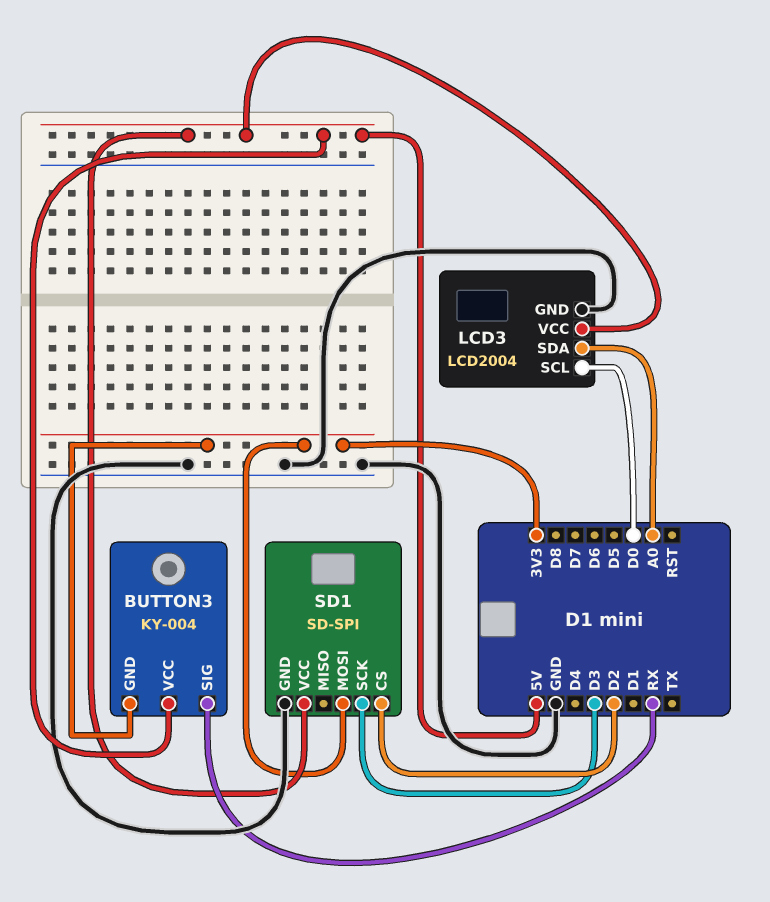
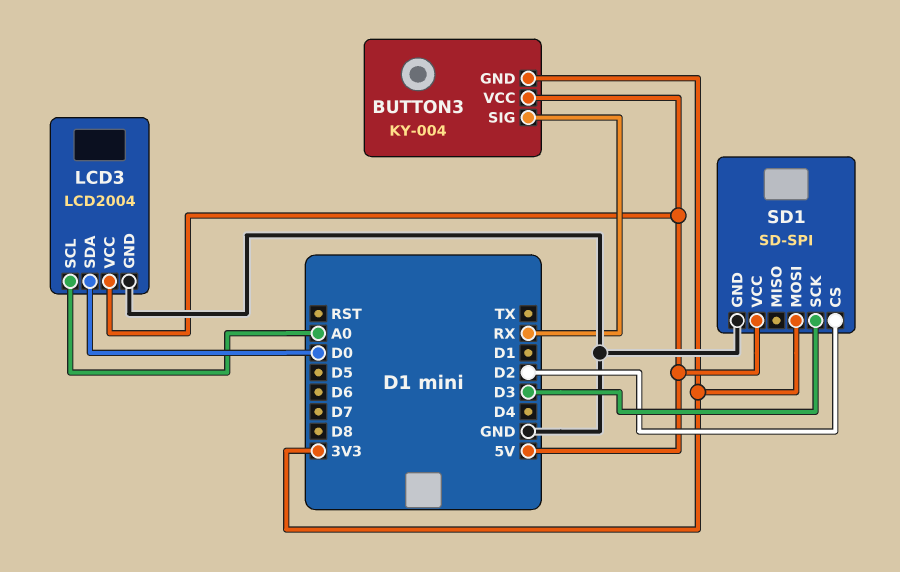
LCD3 pin SCL: D0 -> A0
LCD3 pin SDA: A0 -> D0

